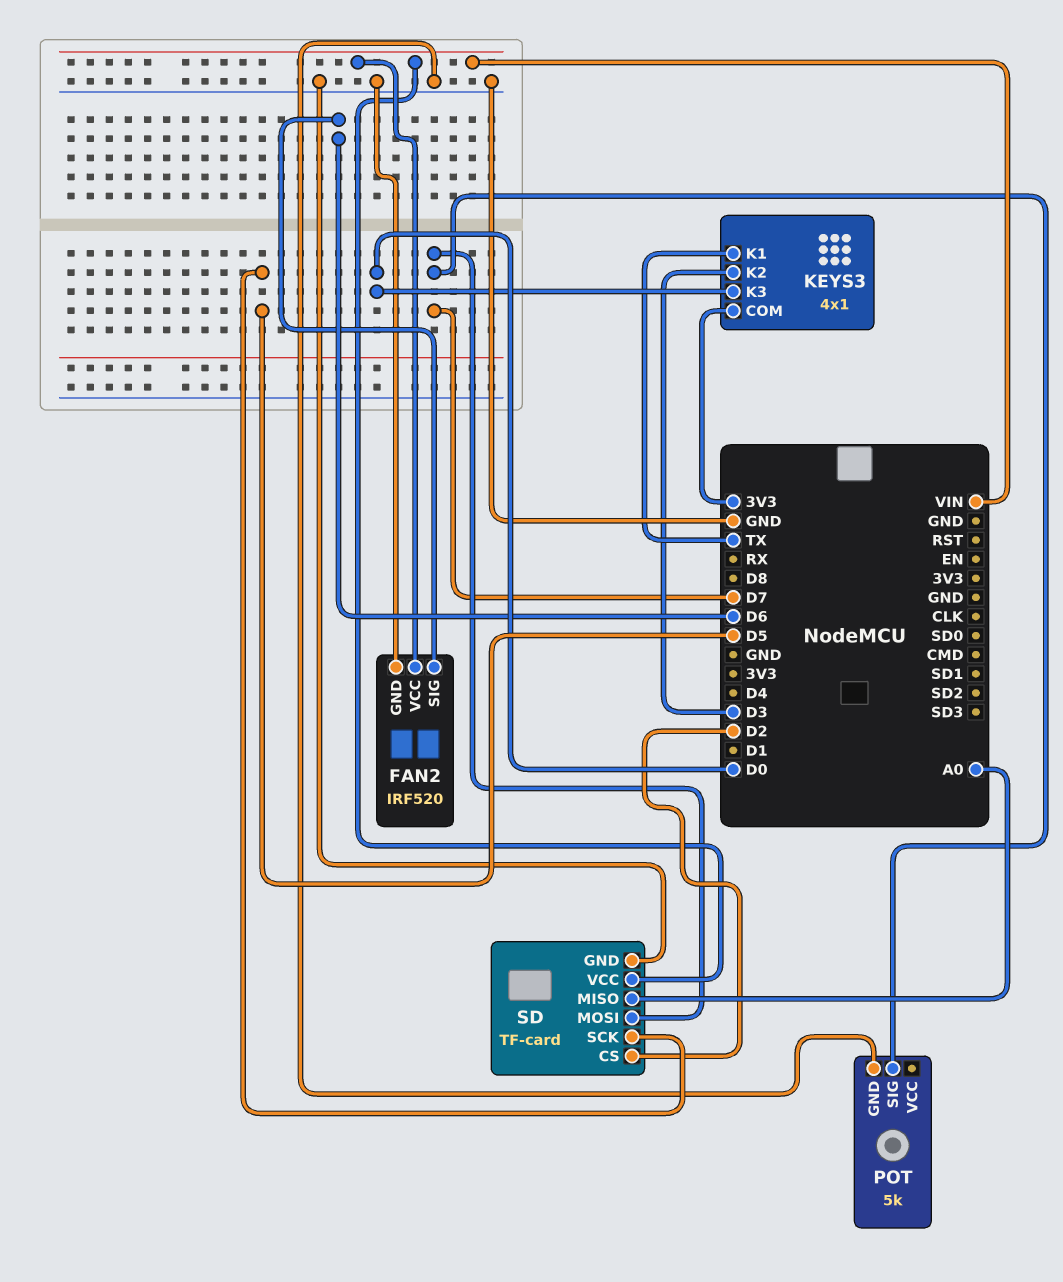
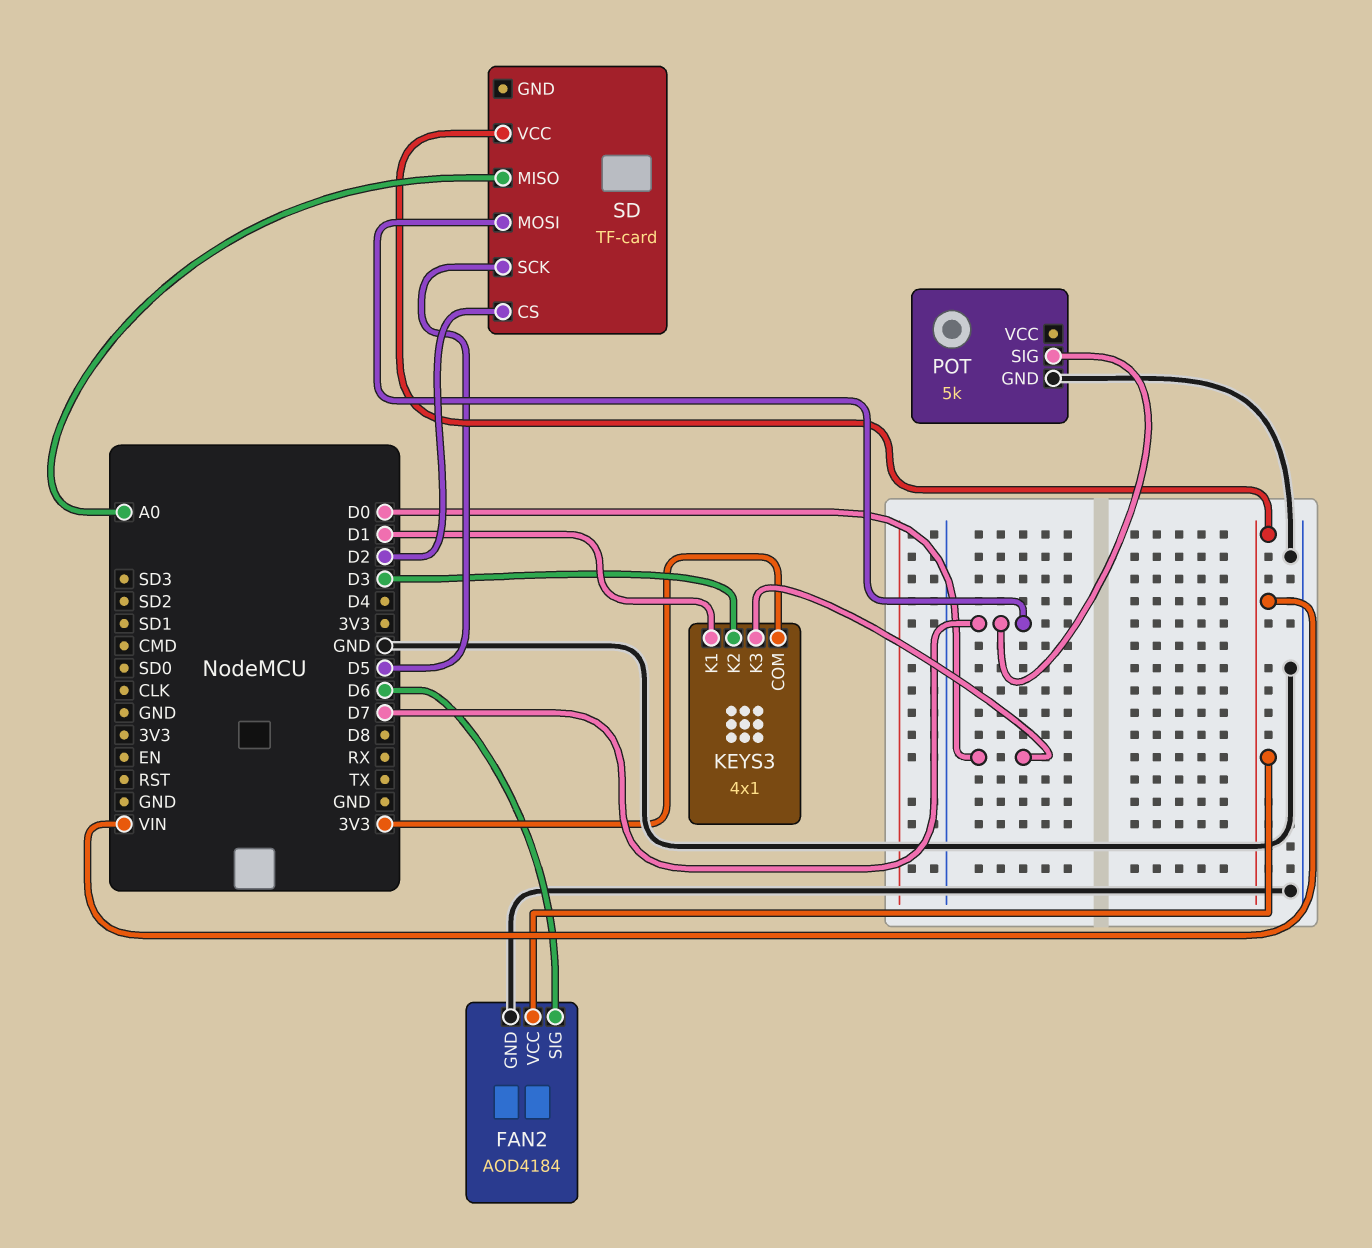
FAN2: IRF520 -> AOD4184
KEYS3 pin K1: TX -> D1
SD pin GND: GND -> none

